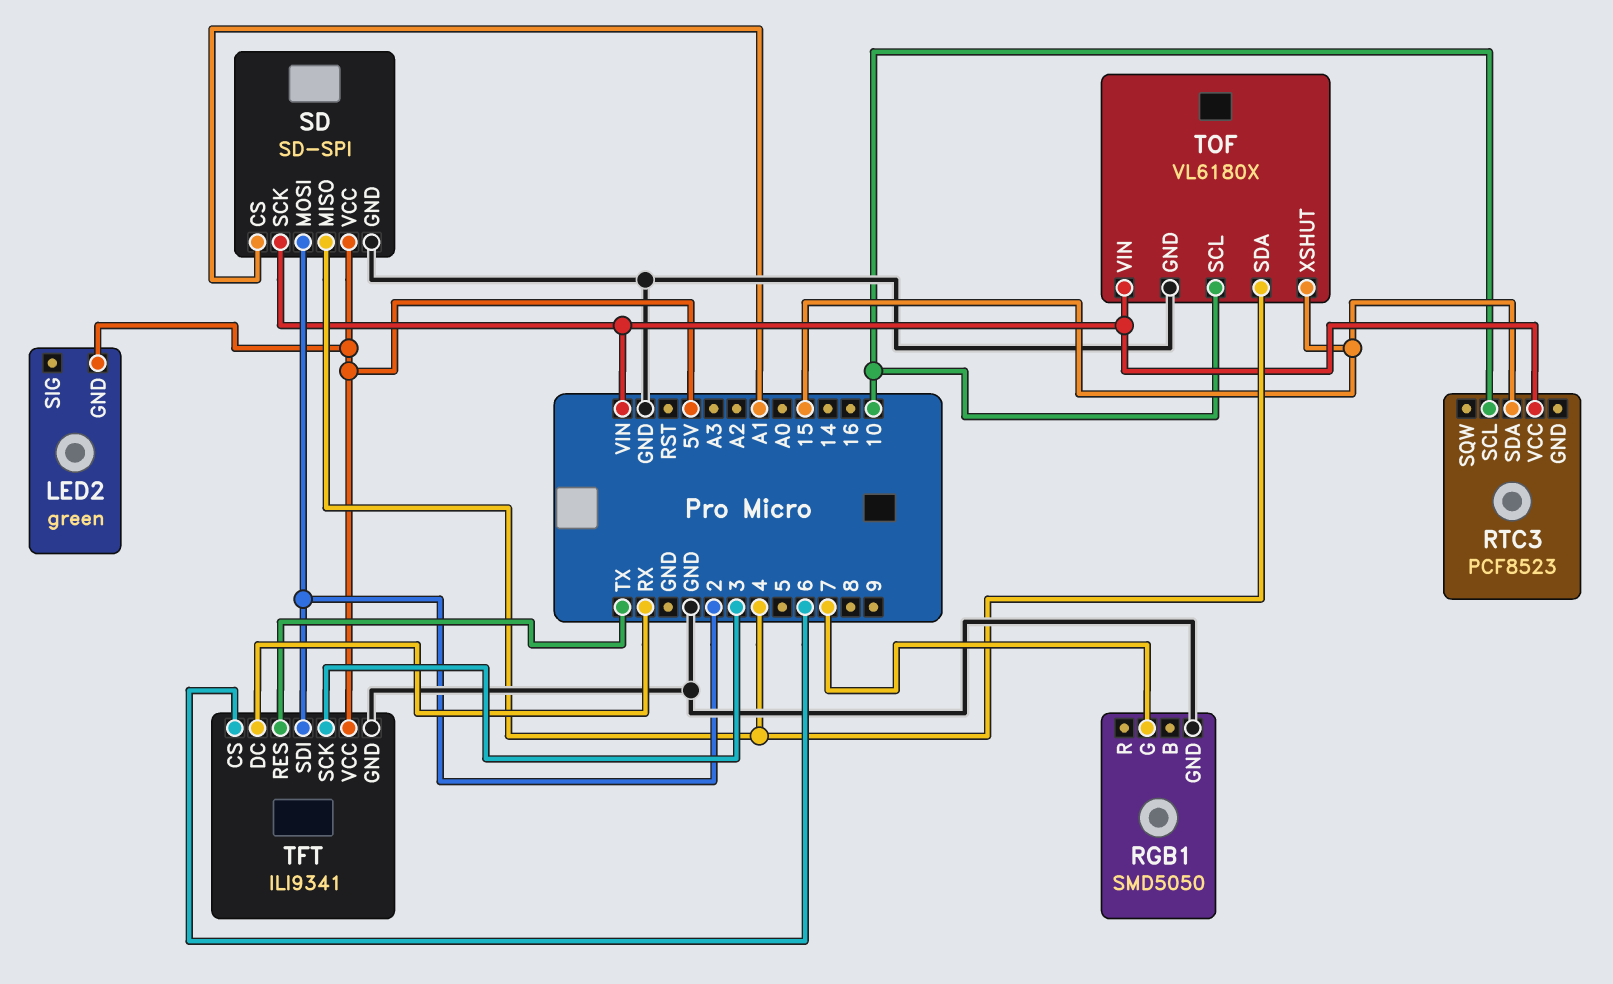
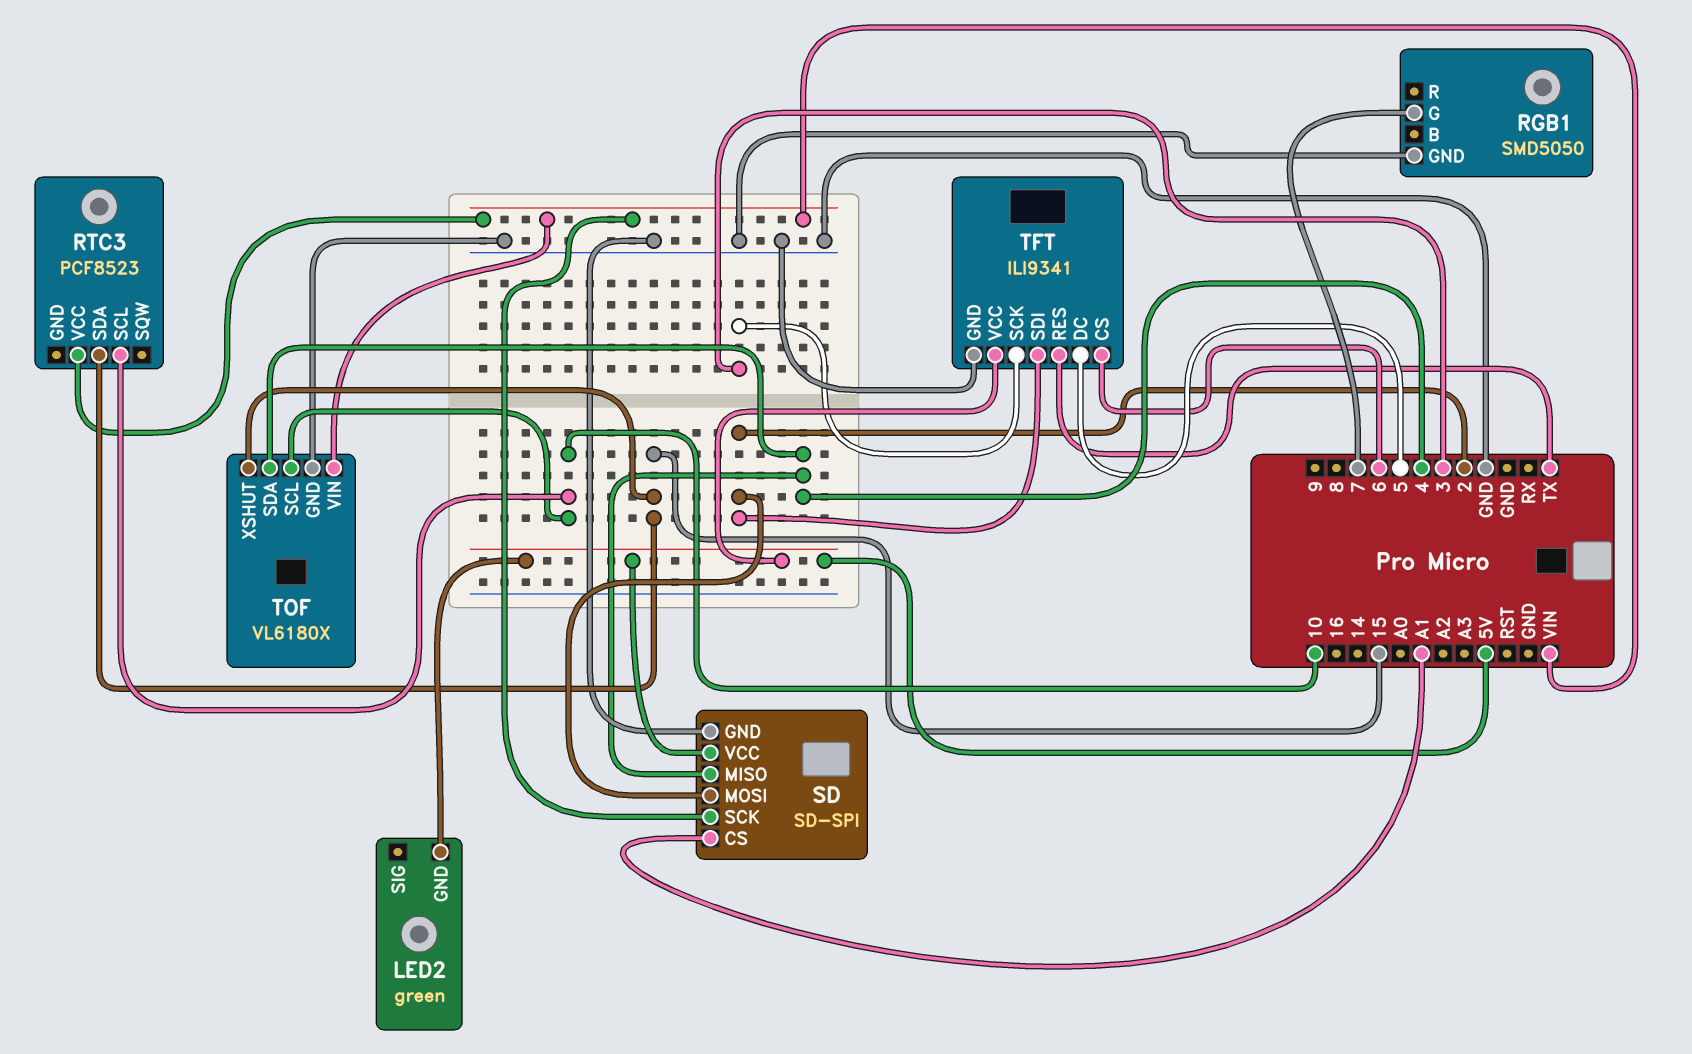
TFT pin DC: RX -> 5

